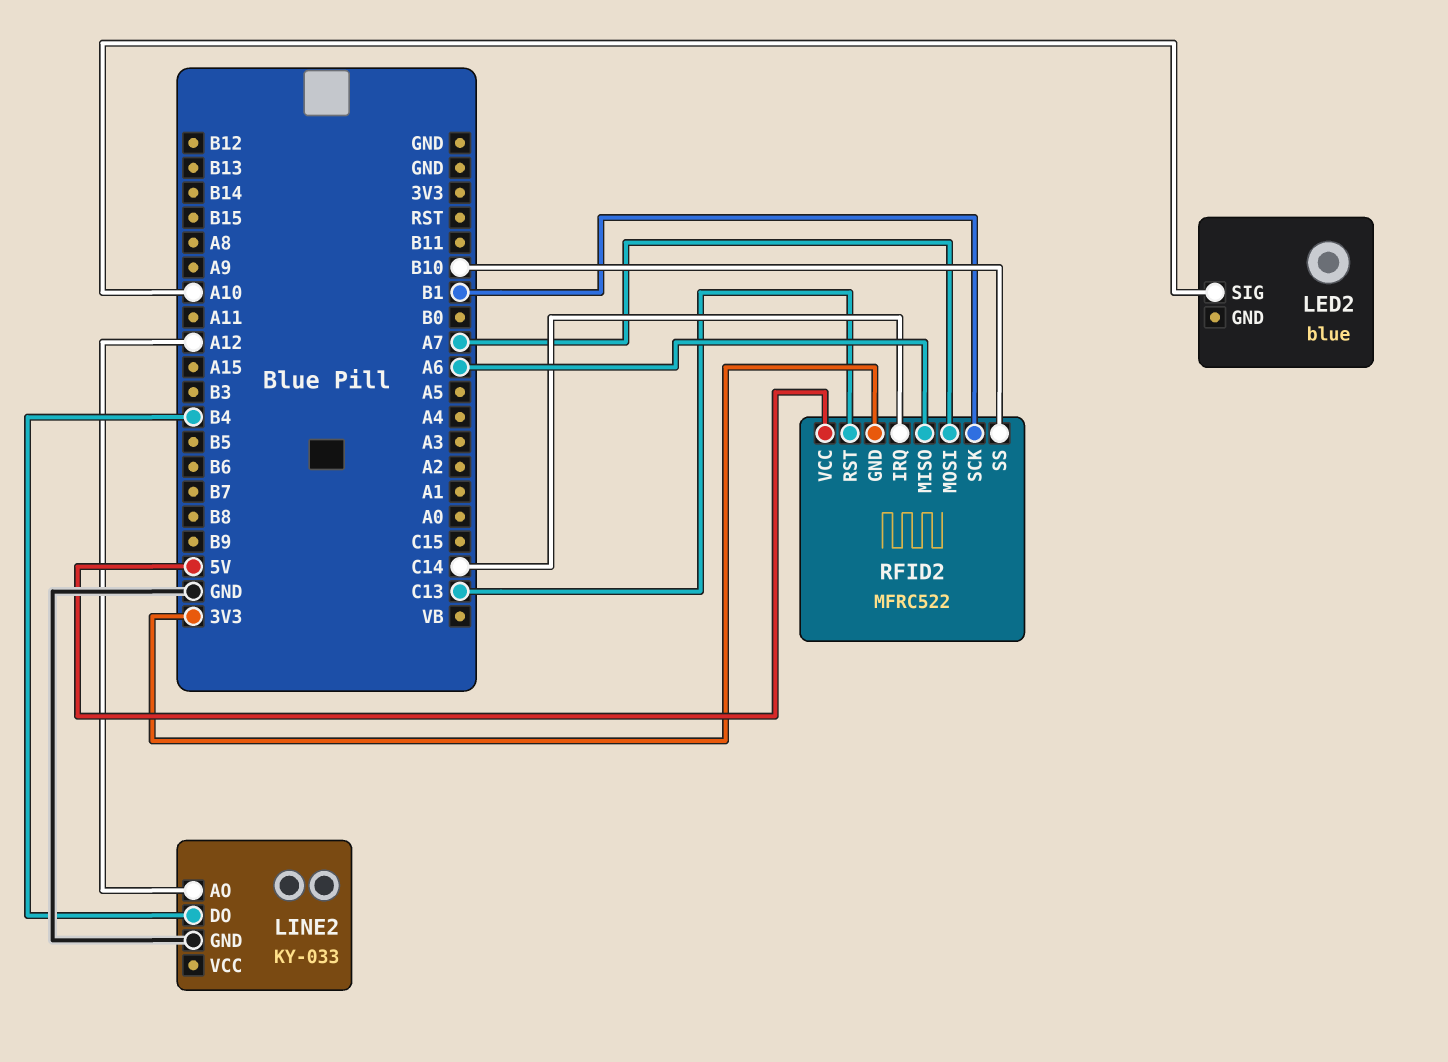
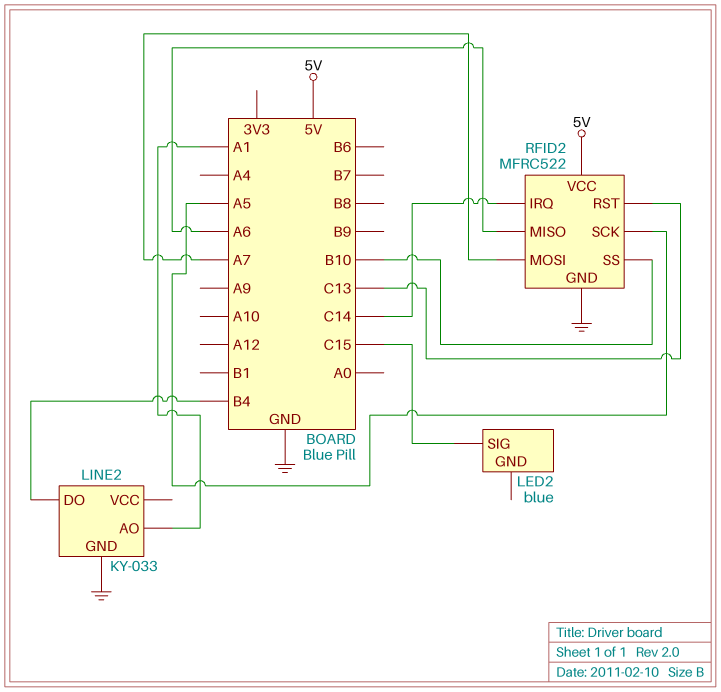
LED2 pin SIG: A10 -> C15
LINE2 pin AO: A12 -> A1
RFID2 pin GND: 3V3 -> GND
RFID2 pin SCK: B1 -> A5

